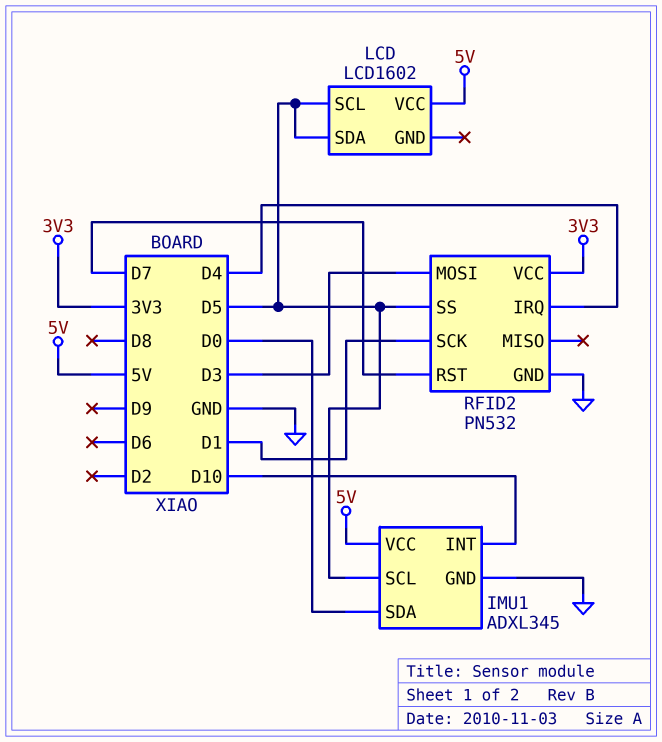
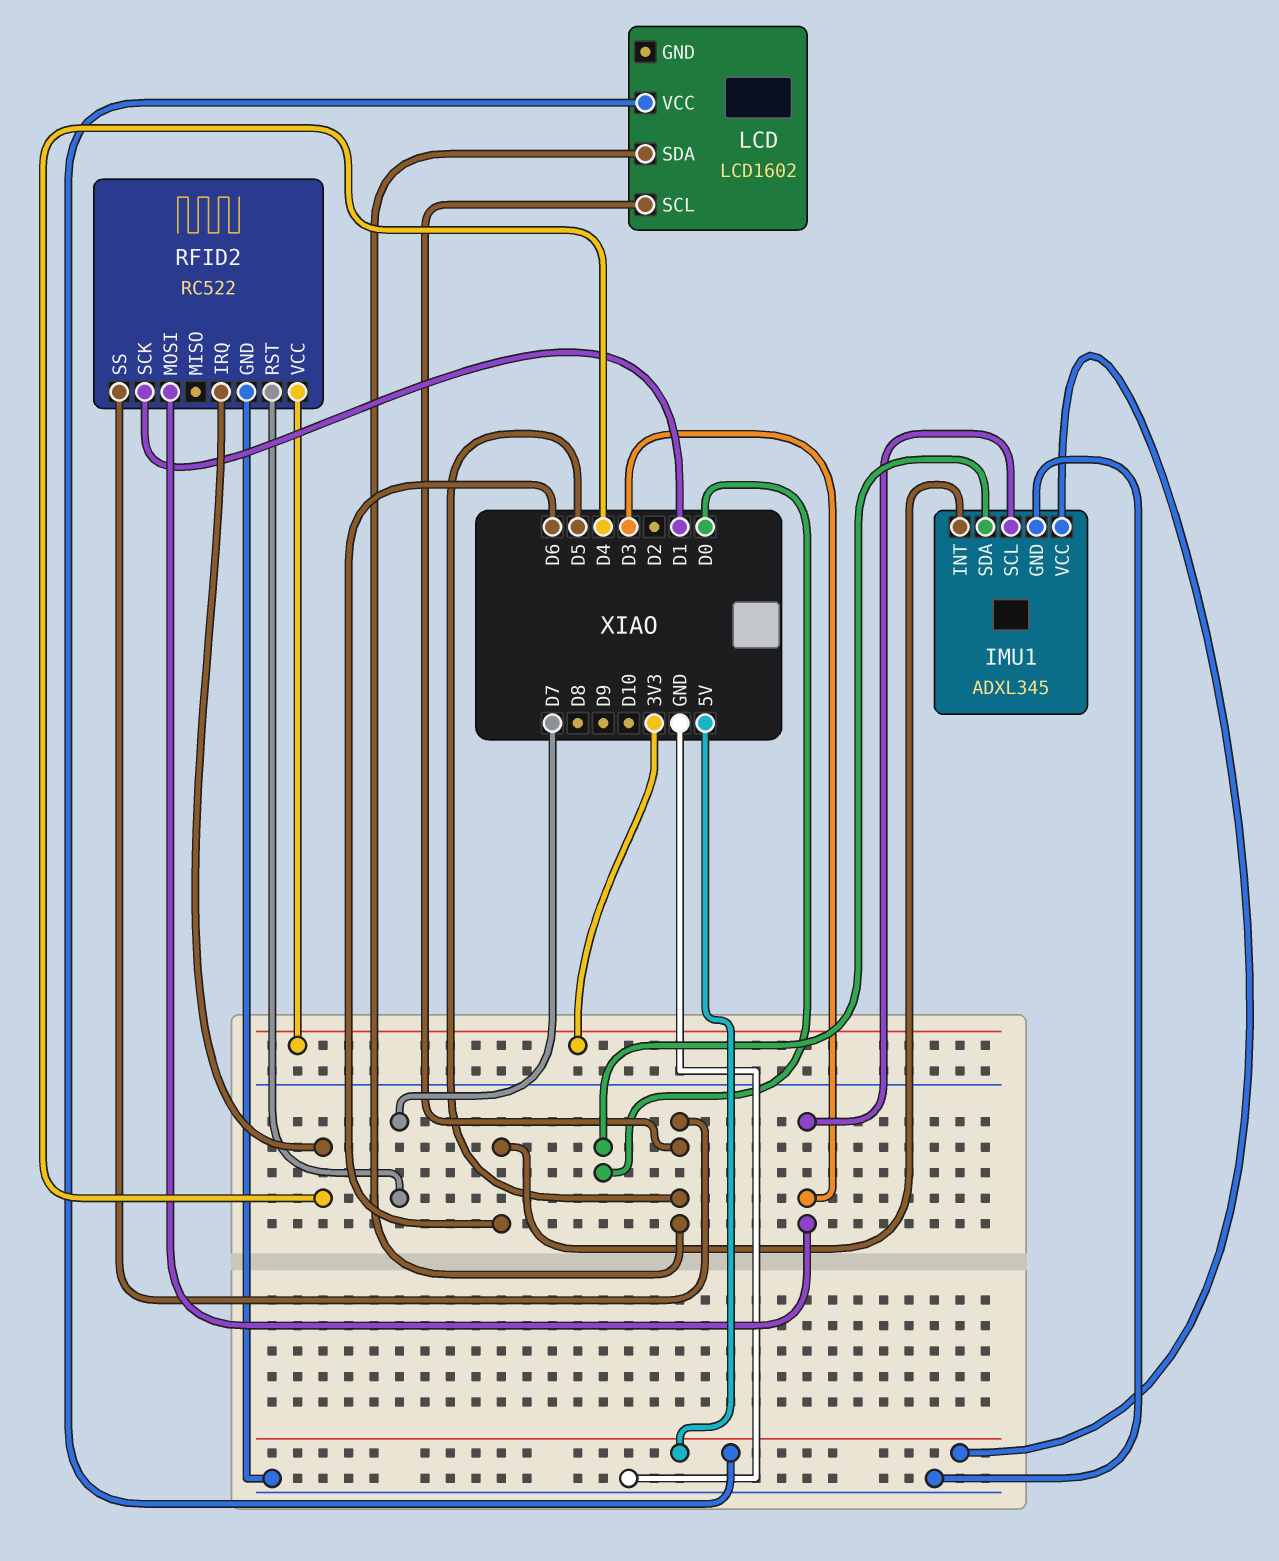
IMU1 pin INT: D10 -> D6
IMU1 pin SCL: D5 -> D3
RFID2: PN532 -> RC522

